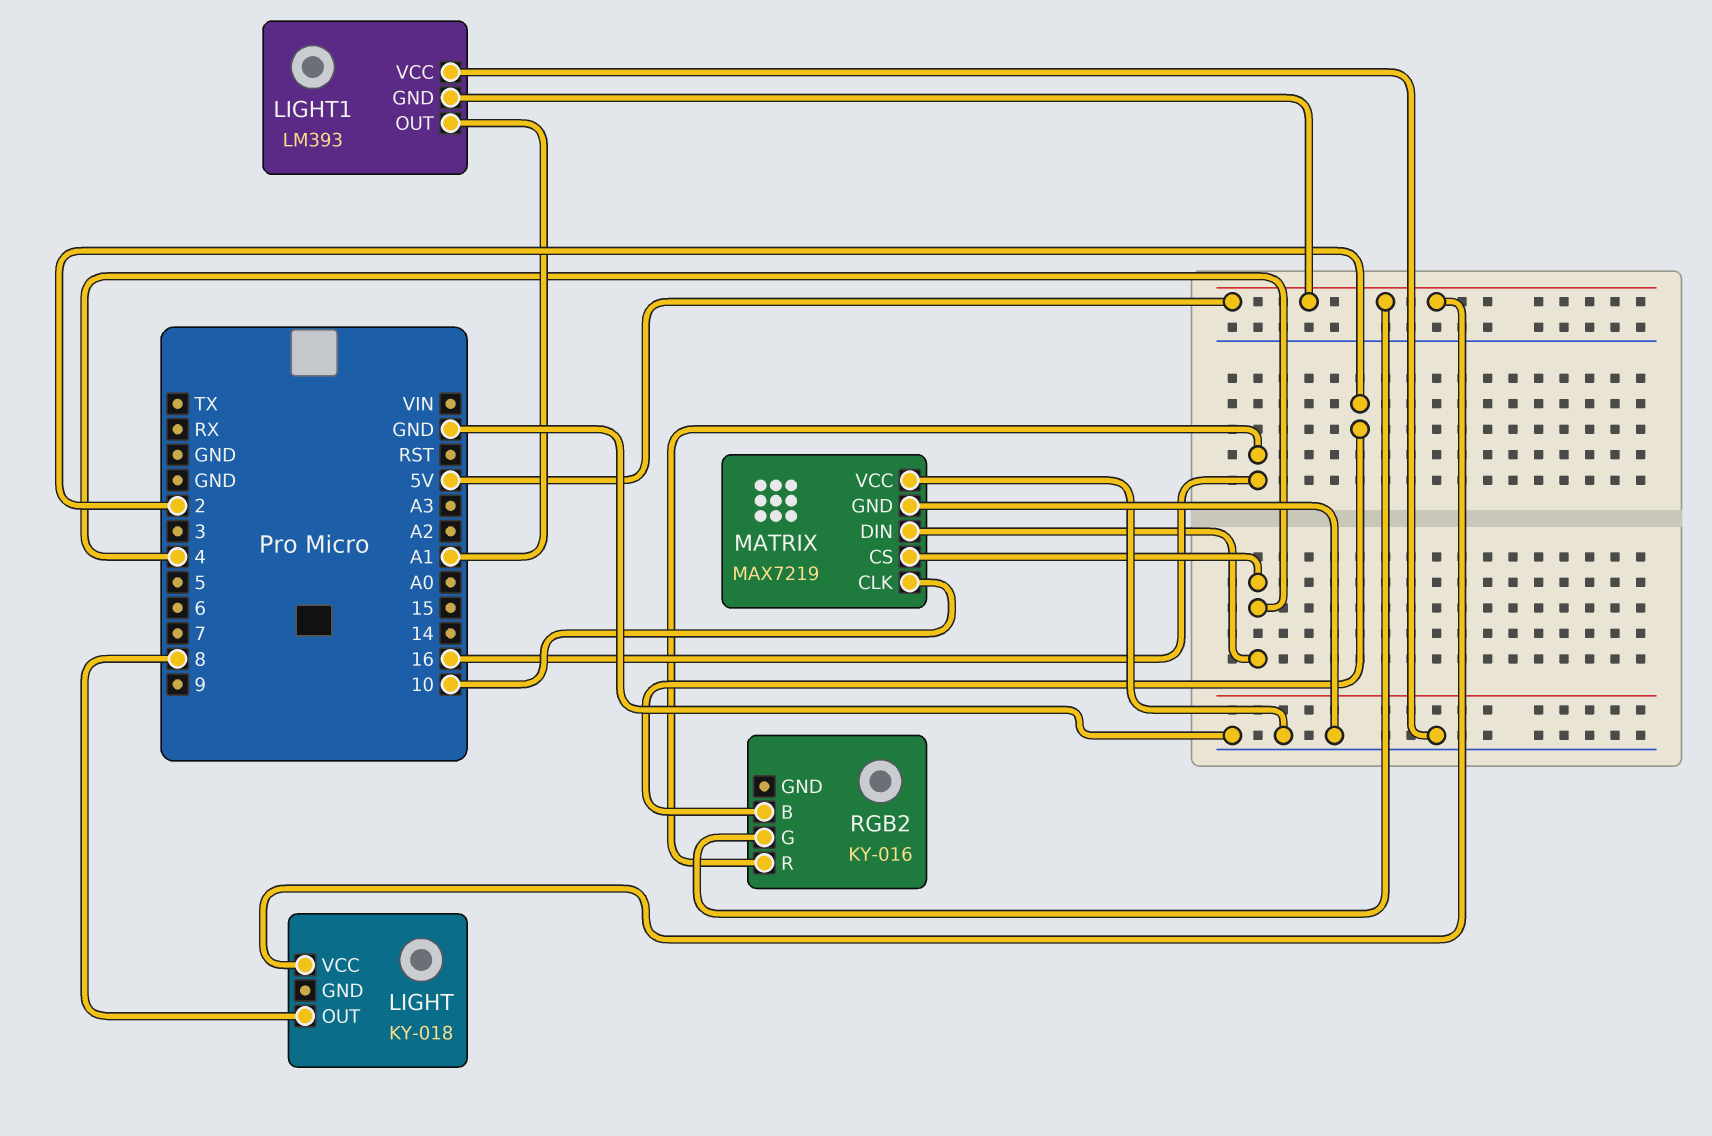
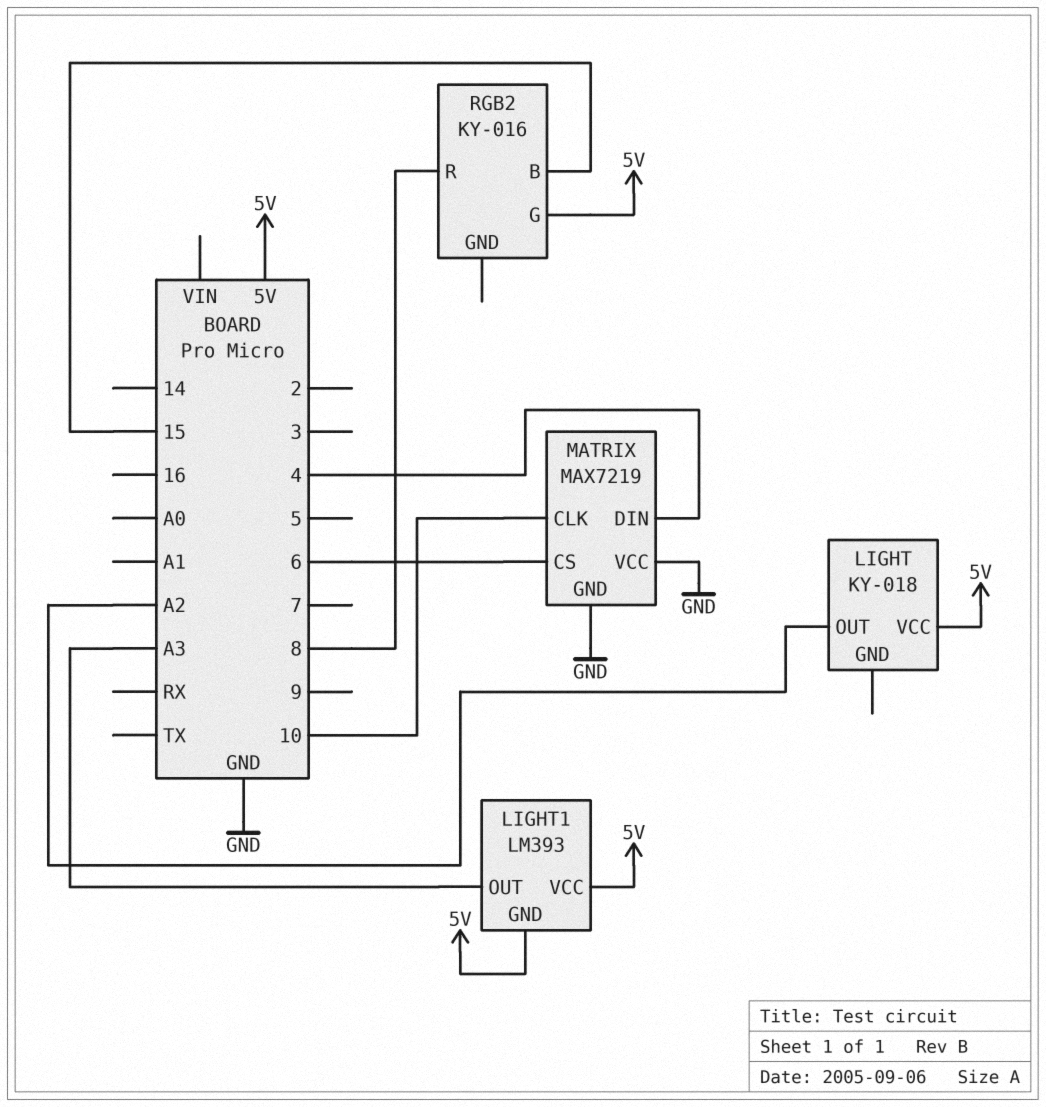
LIGHT pin OUT: 8 -> A2
LIGHT1 pin OUT: A1 -> A3
LIGHT1 pin VCC: GND -> 5V
MATRIX pin CS: 4 -> 6
RGB2 pin B: 2 -> 15
RGB2 pin R: 16 -> 8

